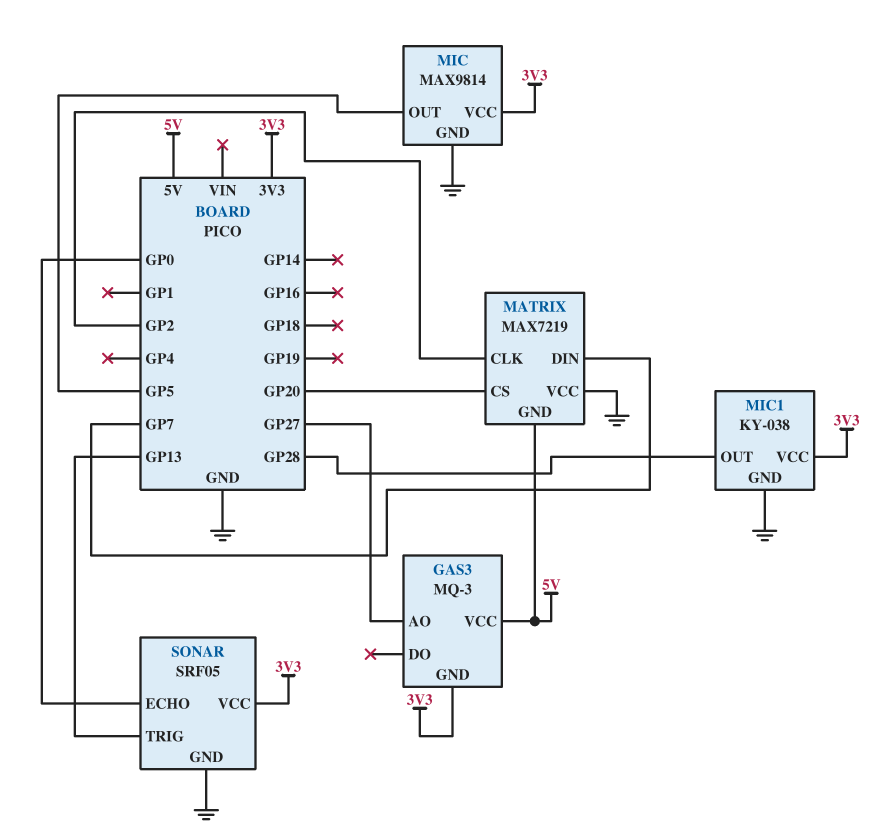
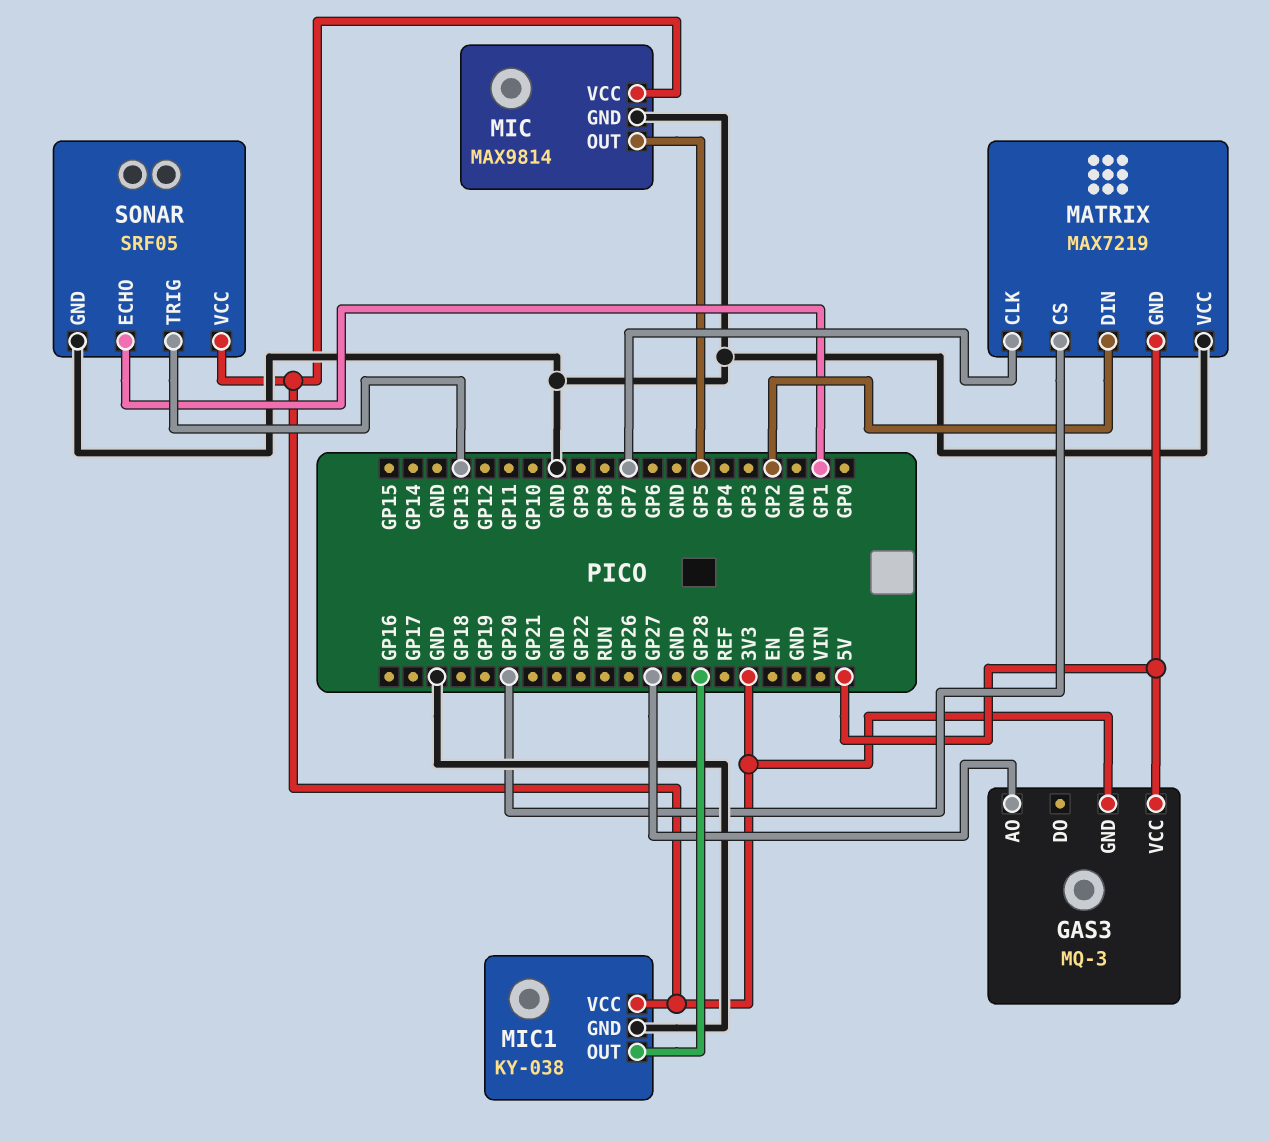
MATRIX pin CLK: GP2 -> GP7
MATRIX pin DIN: GP7 -> GP2
SONAR pin ECHO: GP0 -> GP1

